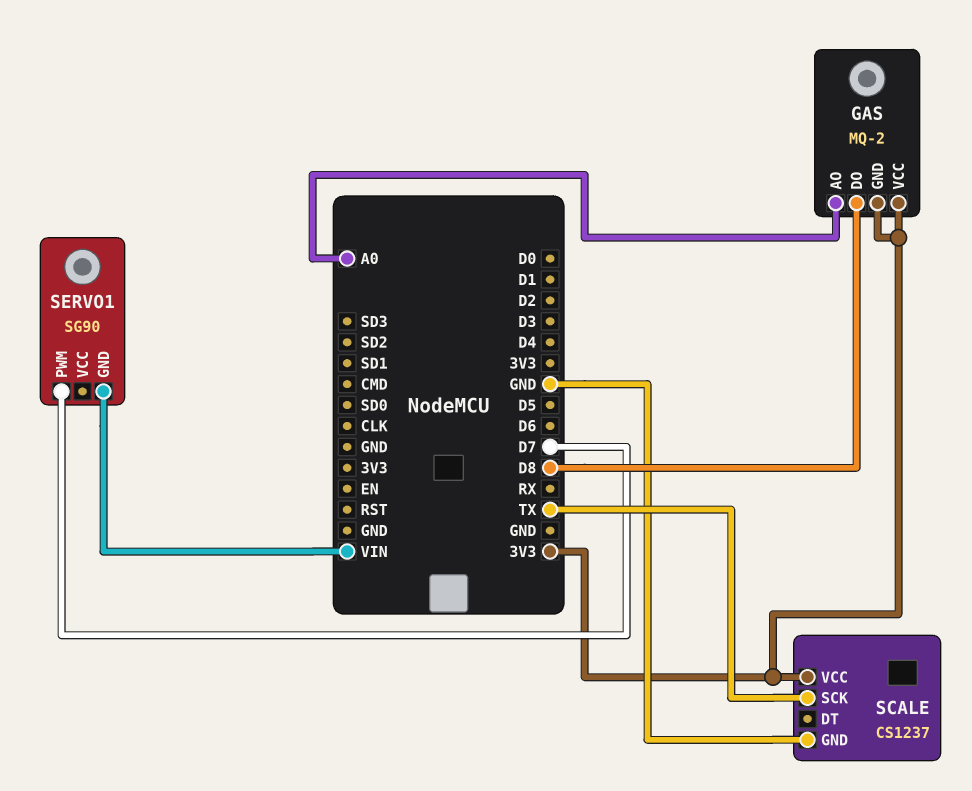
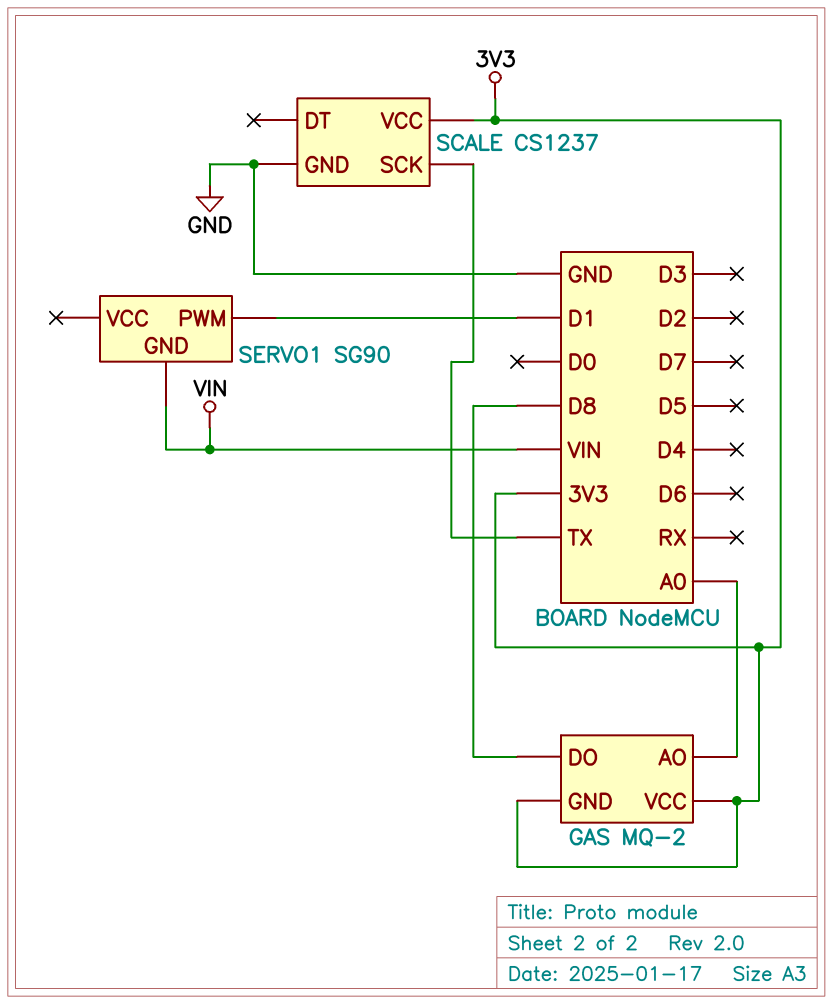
SERVO1 pin PWM: D7 -> D1

